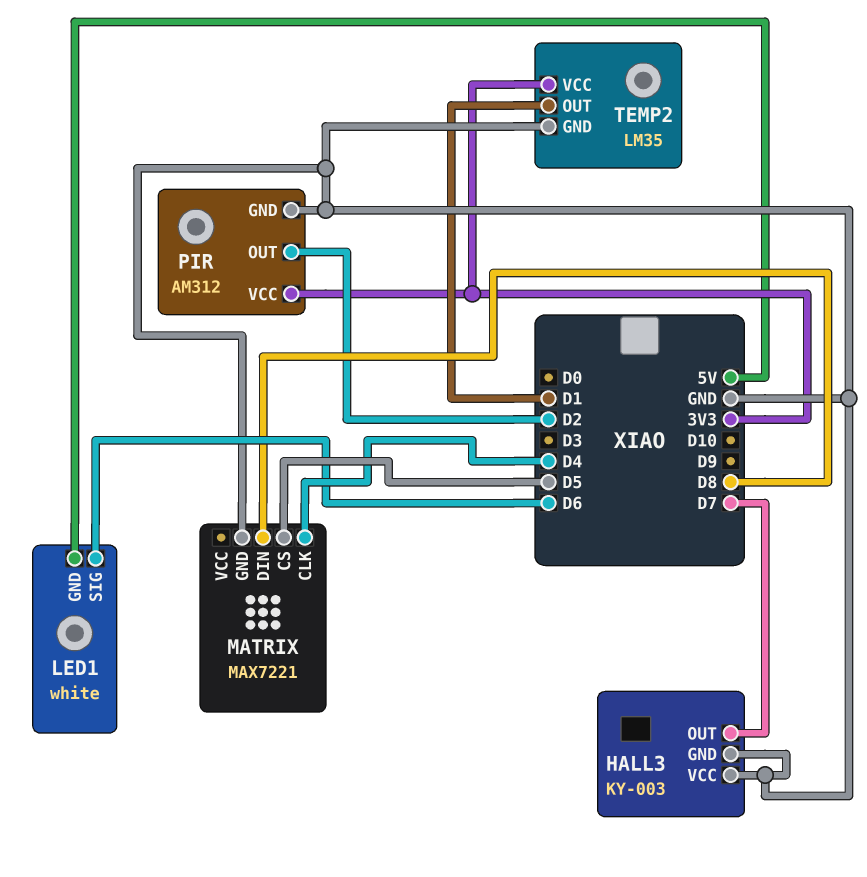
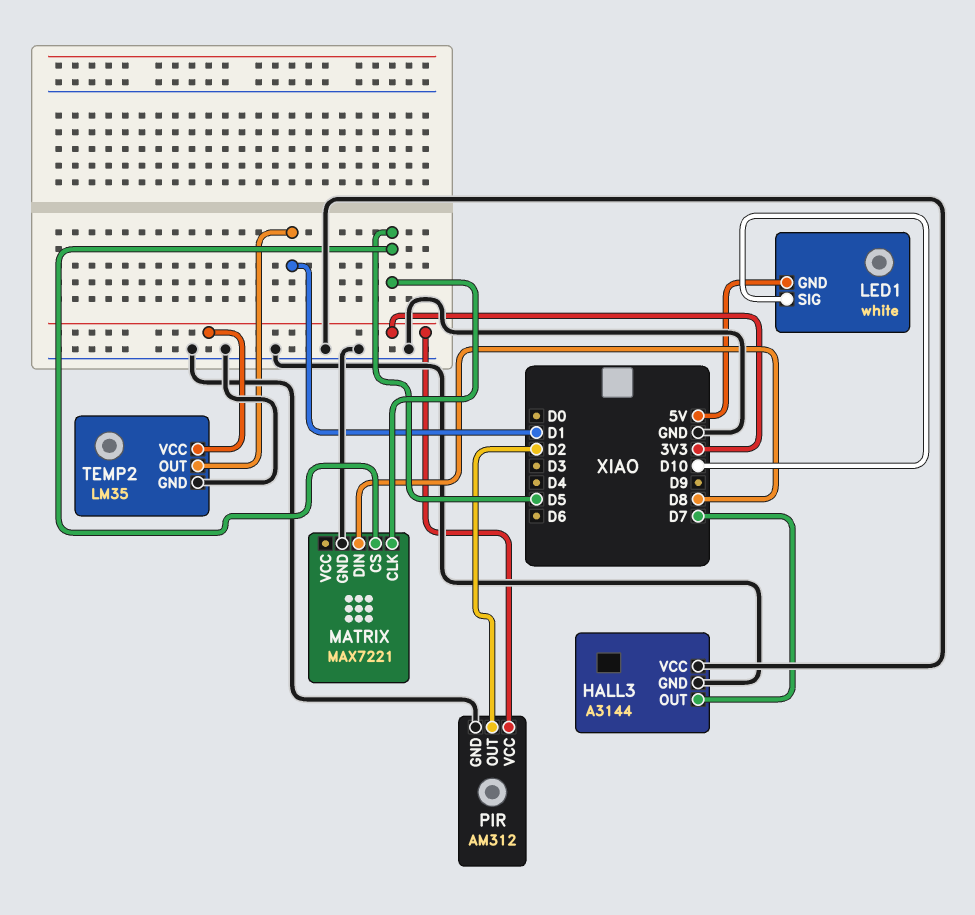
HALL3: KY-003 -> A3144
LED1 pin SIG: D6 -> D10
MATRIX pin CLK: D4 -> D5

